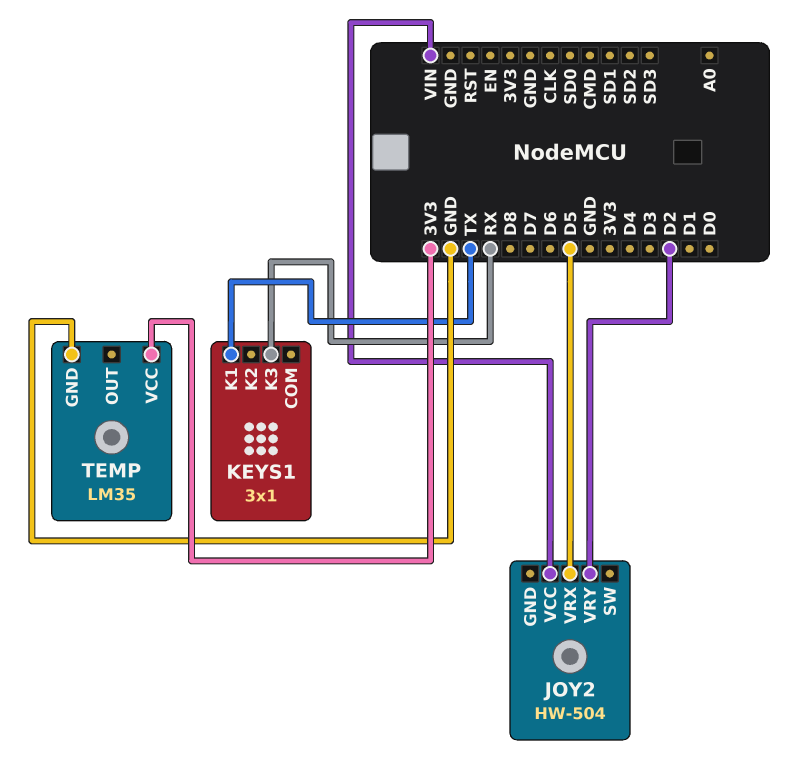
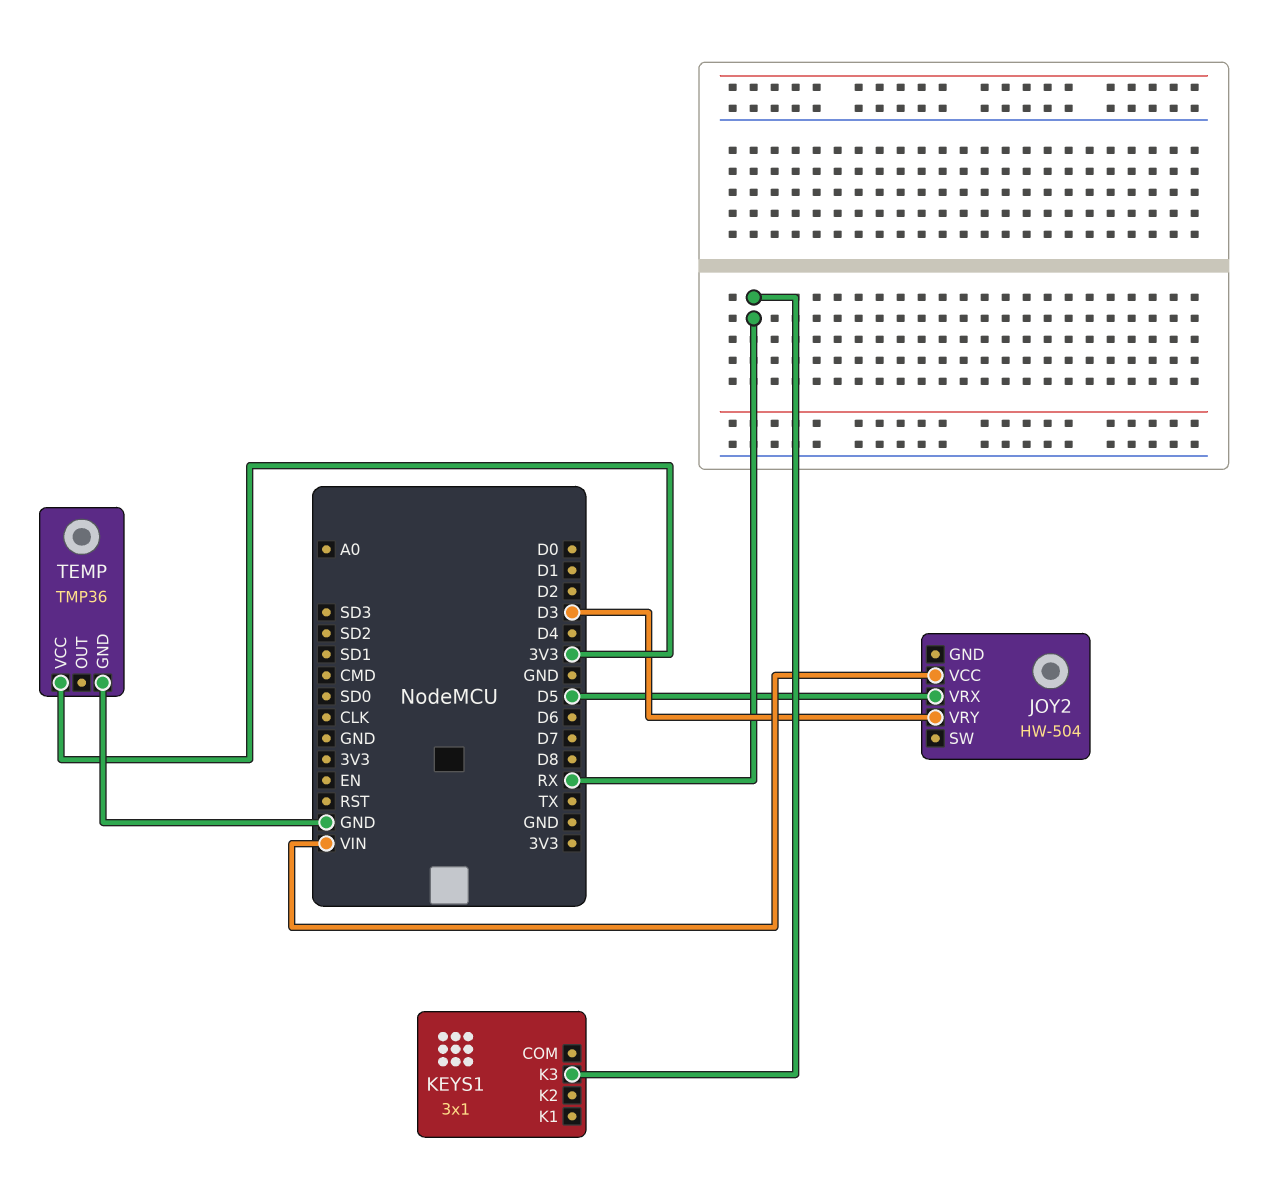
JOY2 pin VRY: D2 -> D3
KEYS1 pin K1: TX -> none
TEMP: LM35 -> TMP36

